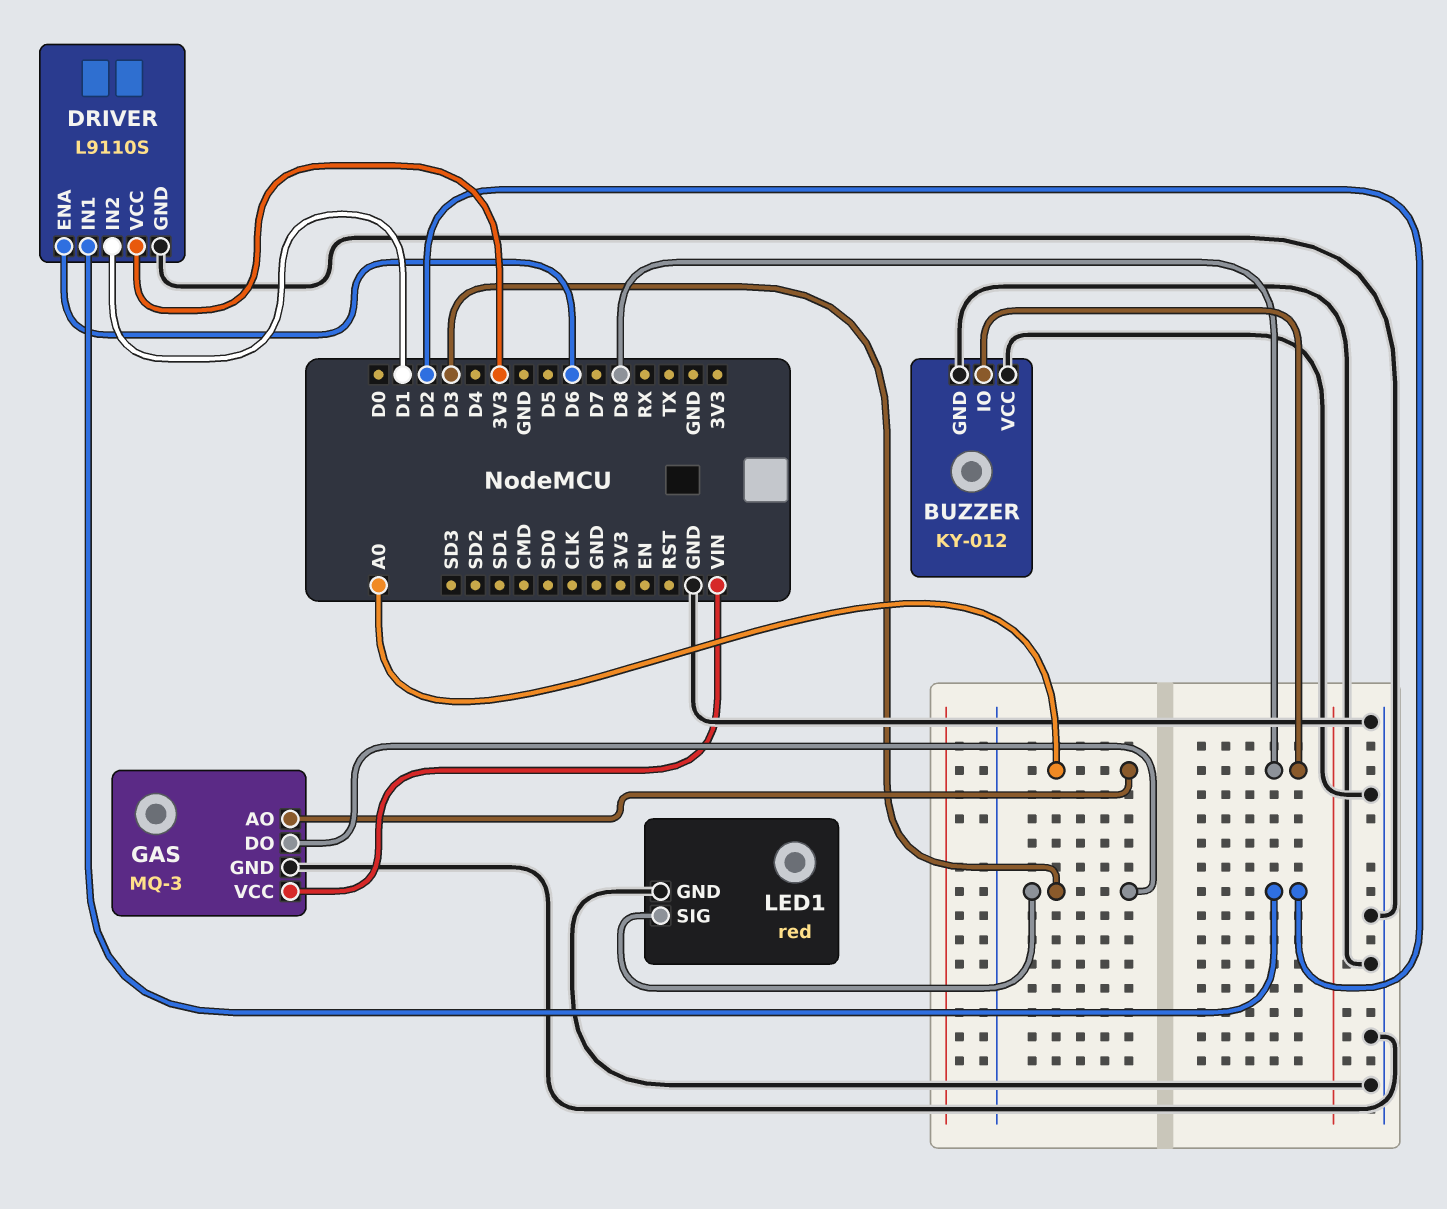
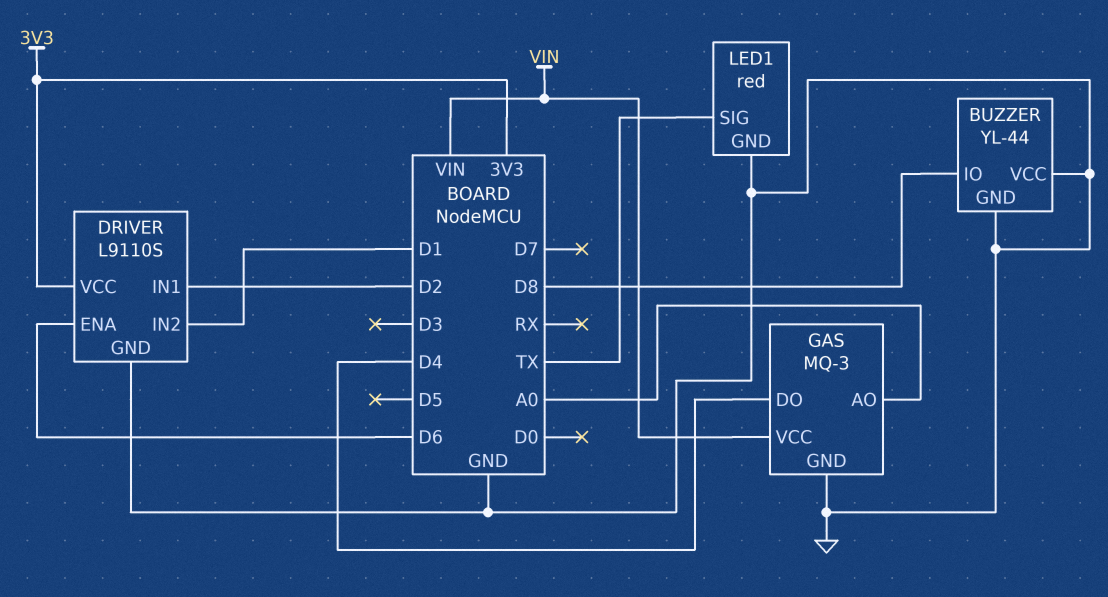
BUZZER: KY-012 -> YL-44
GAS pin DO: D3 -> D4
LED1 pin SIG: D3 -> TX

